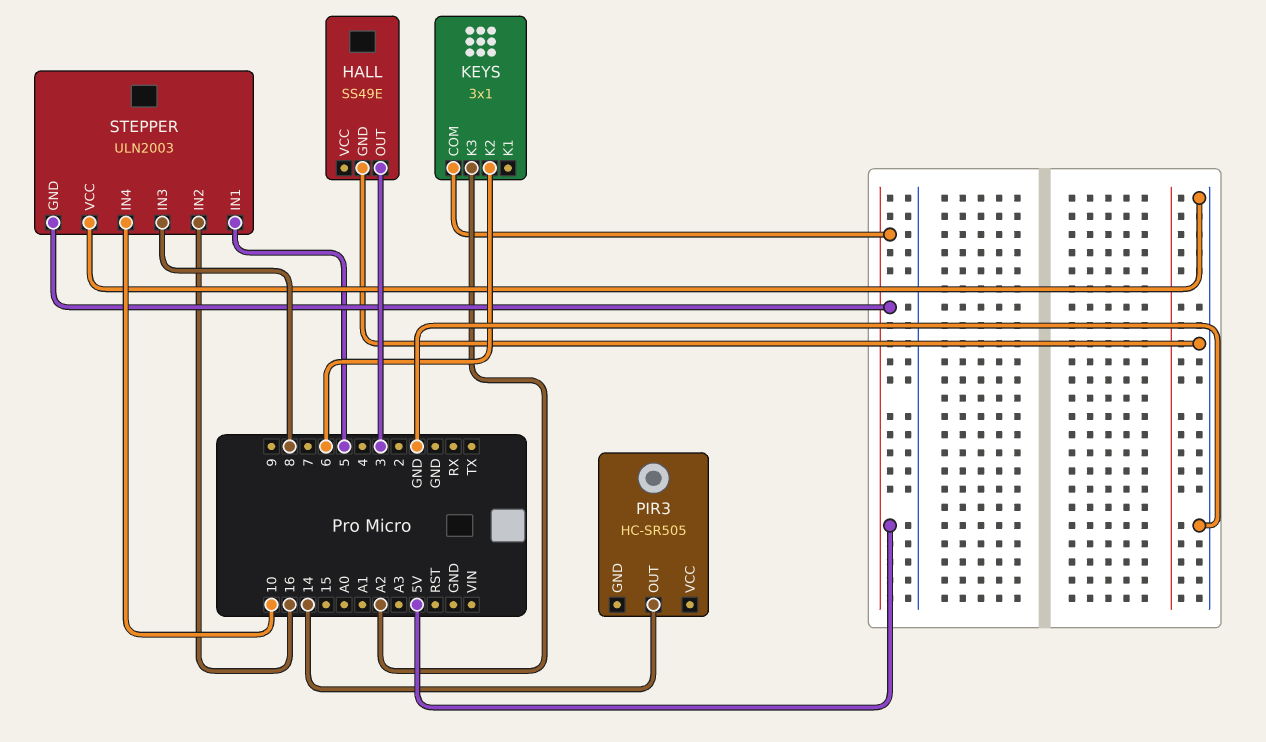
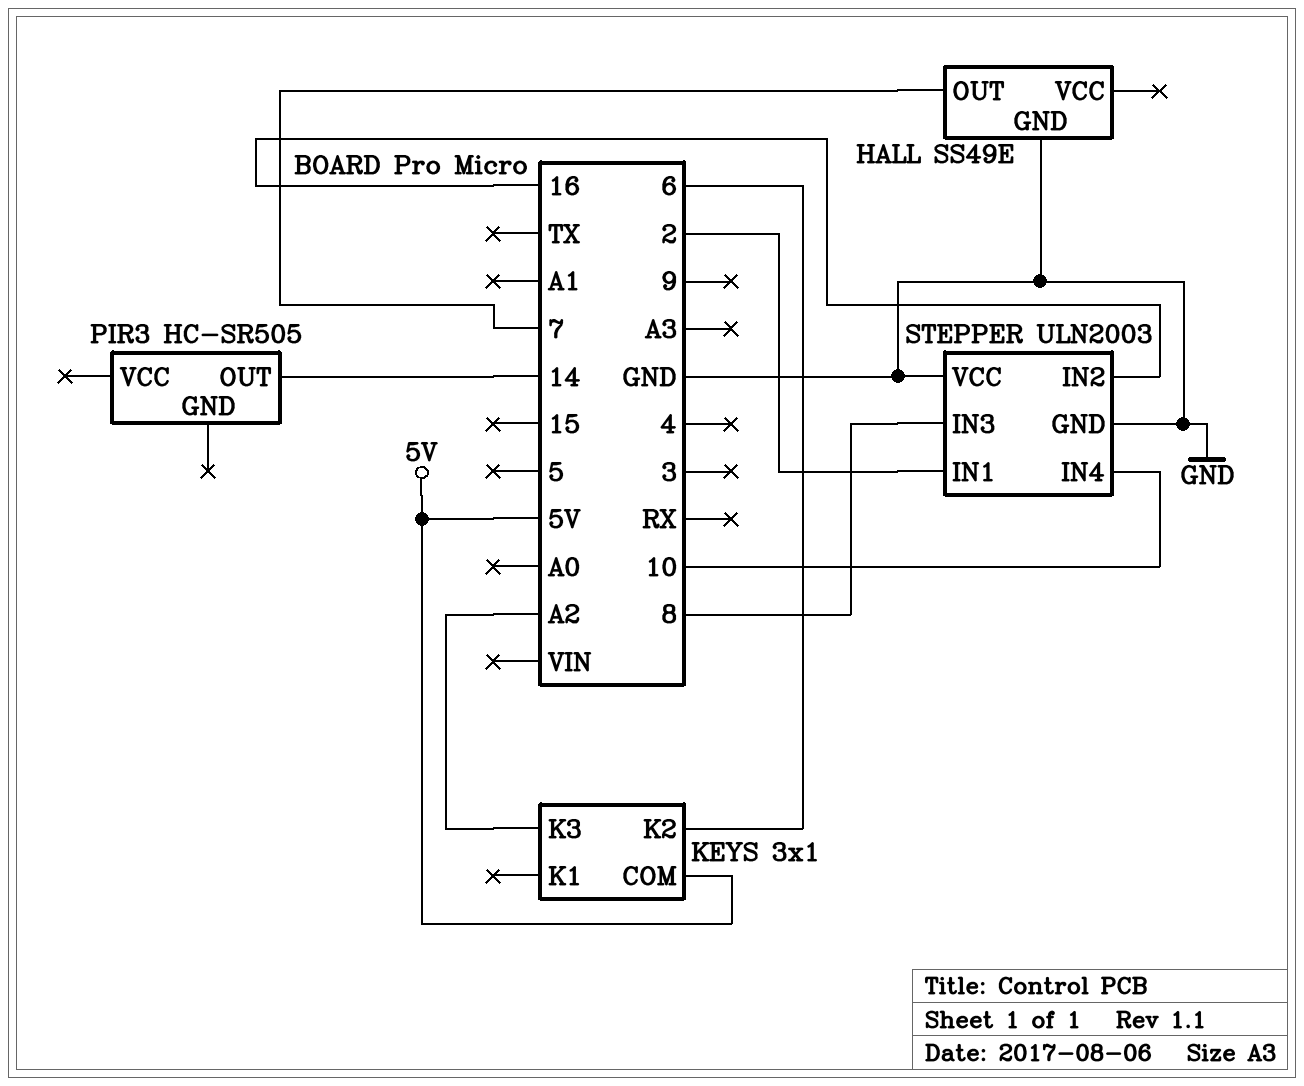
HALL pin OUT: 3 -> 7
STEPPER pin GND: 5V -> GND
STEPPER pin IN1: 5 -> 2

